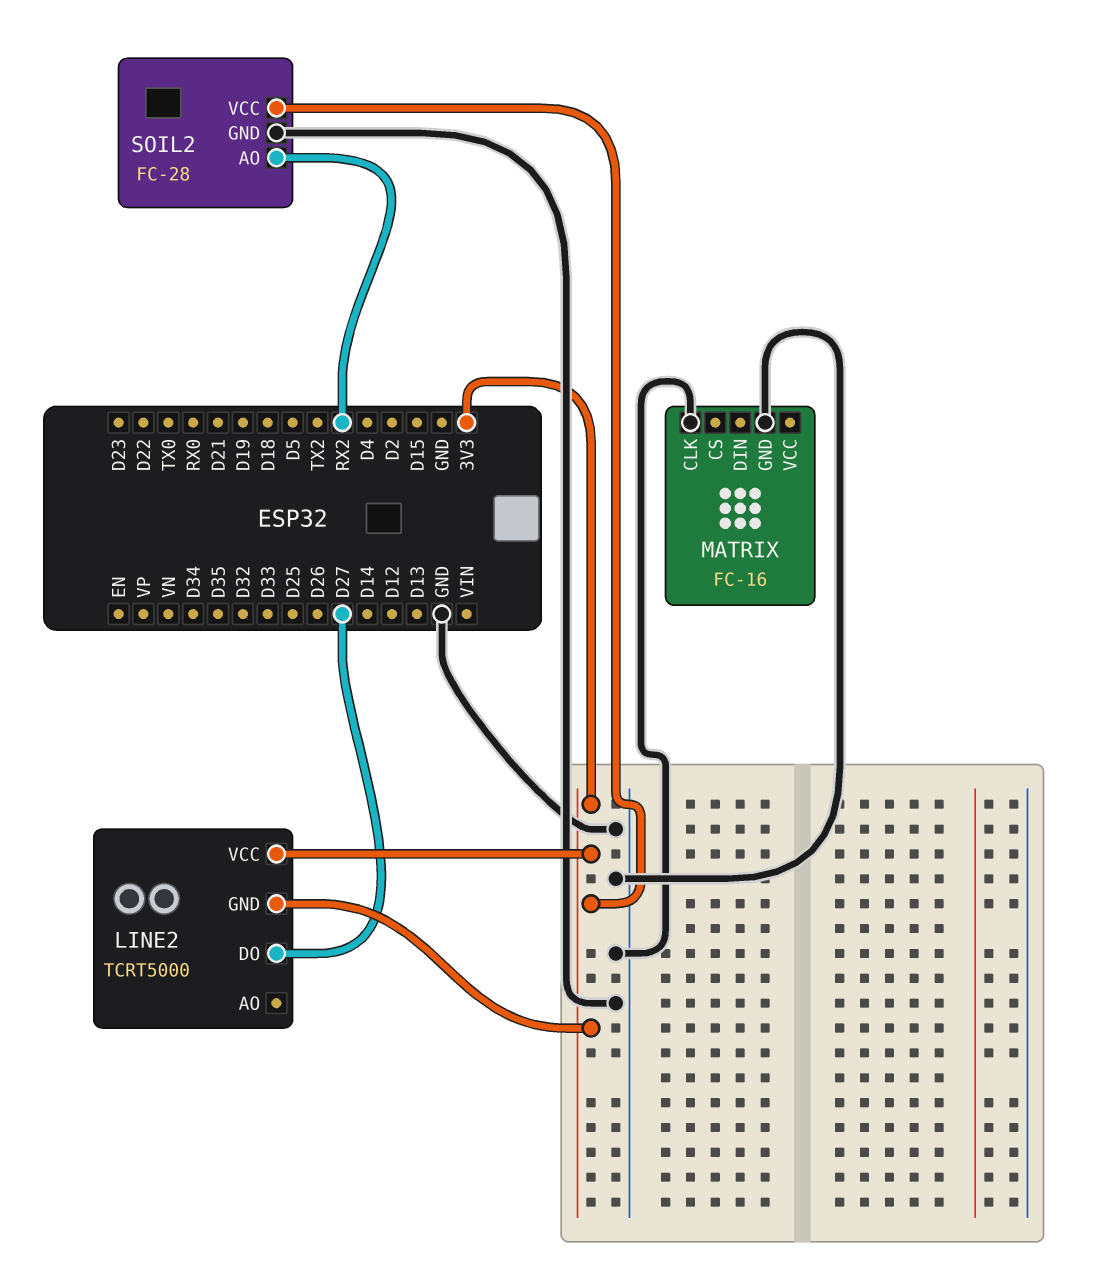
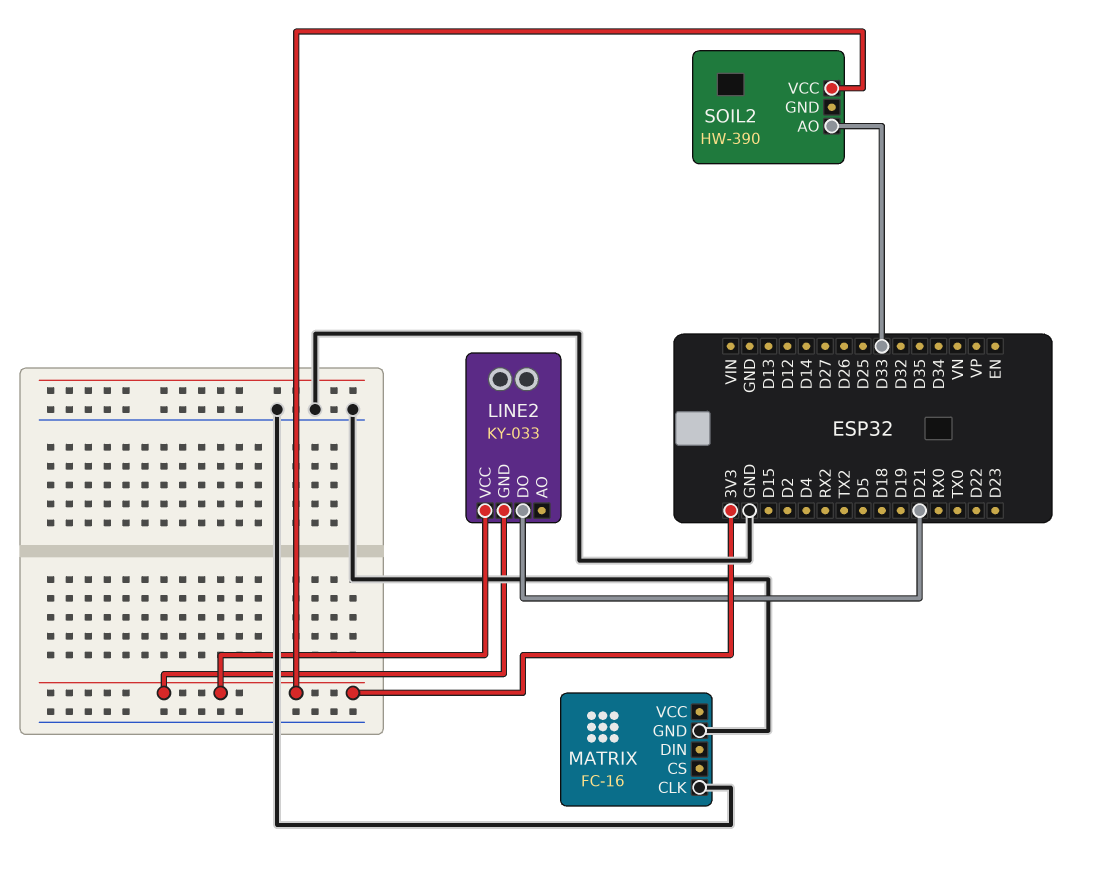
LINE2: TCRT5000 -> KY-033
LINE2 pin DO: D27 -> D21
SOIL2: FC-28 -> HW-390
SOIL2 pin AO: RX2 -> D33
SOIL2 pin GND: GND -> none

